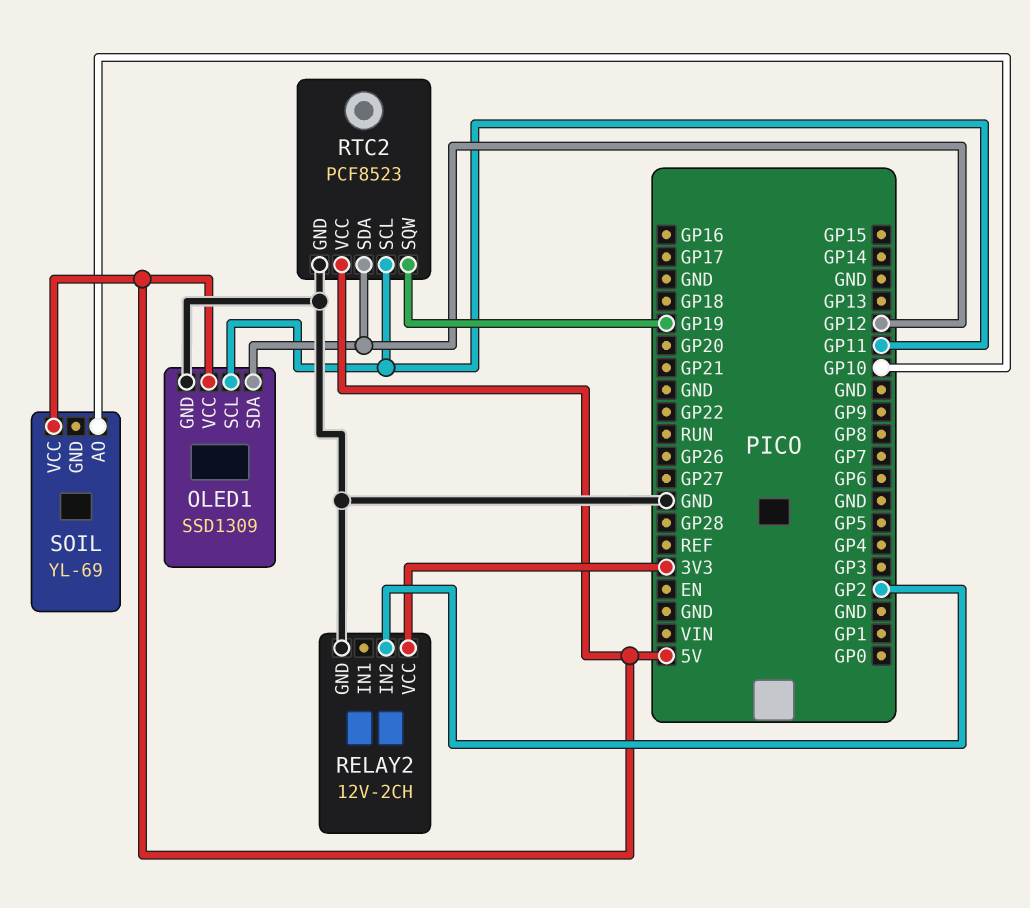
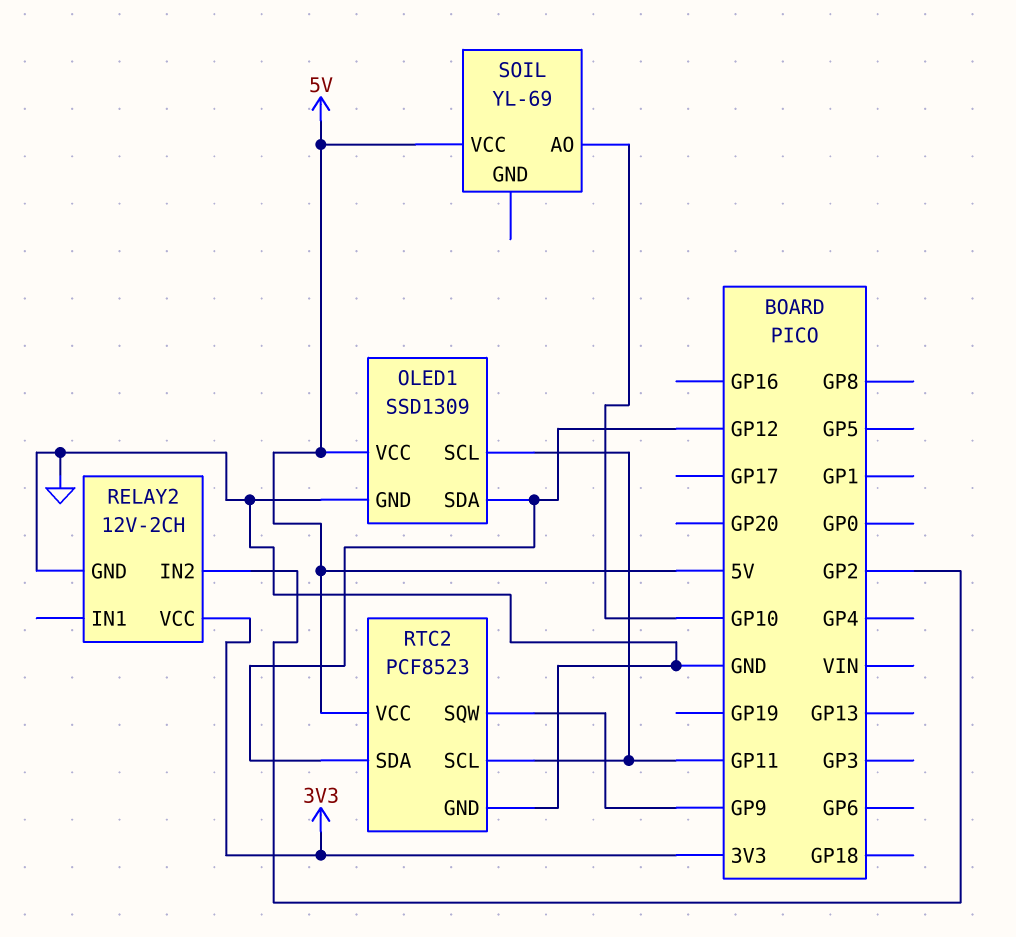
RTC2 pin SQW: GP19 -> GP9

